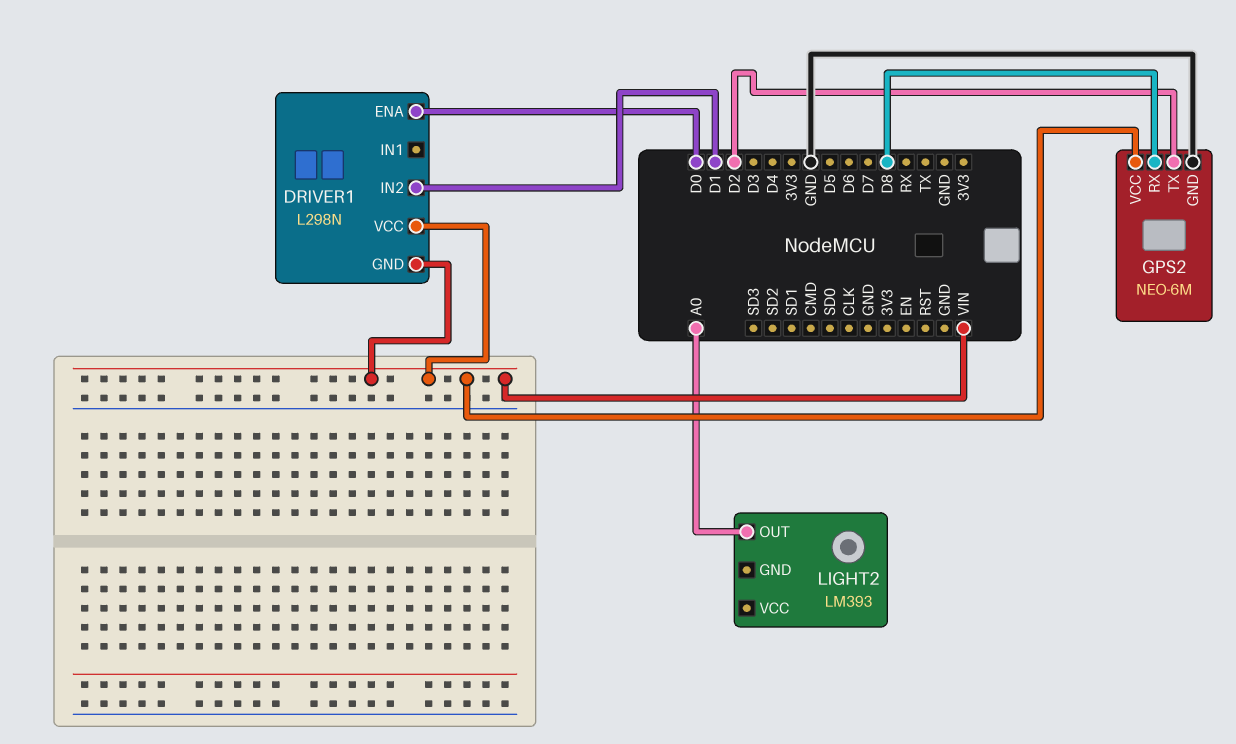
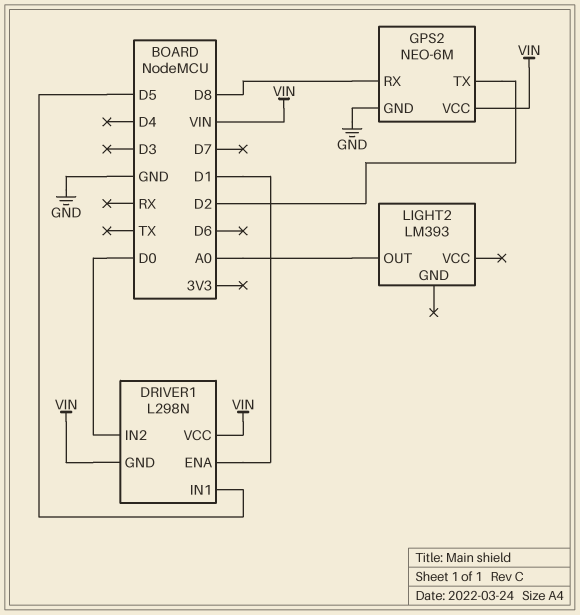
DRIVER1 pin ENA: D0 -> D1
DRIVER1 pin IN1: none -> D5
DRIVER1 pin IN2: D1 -> D0

